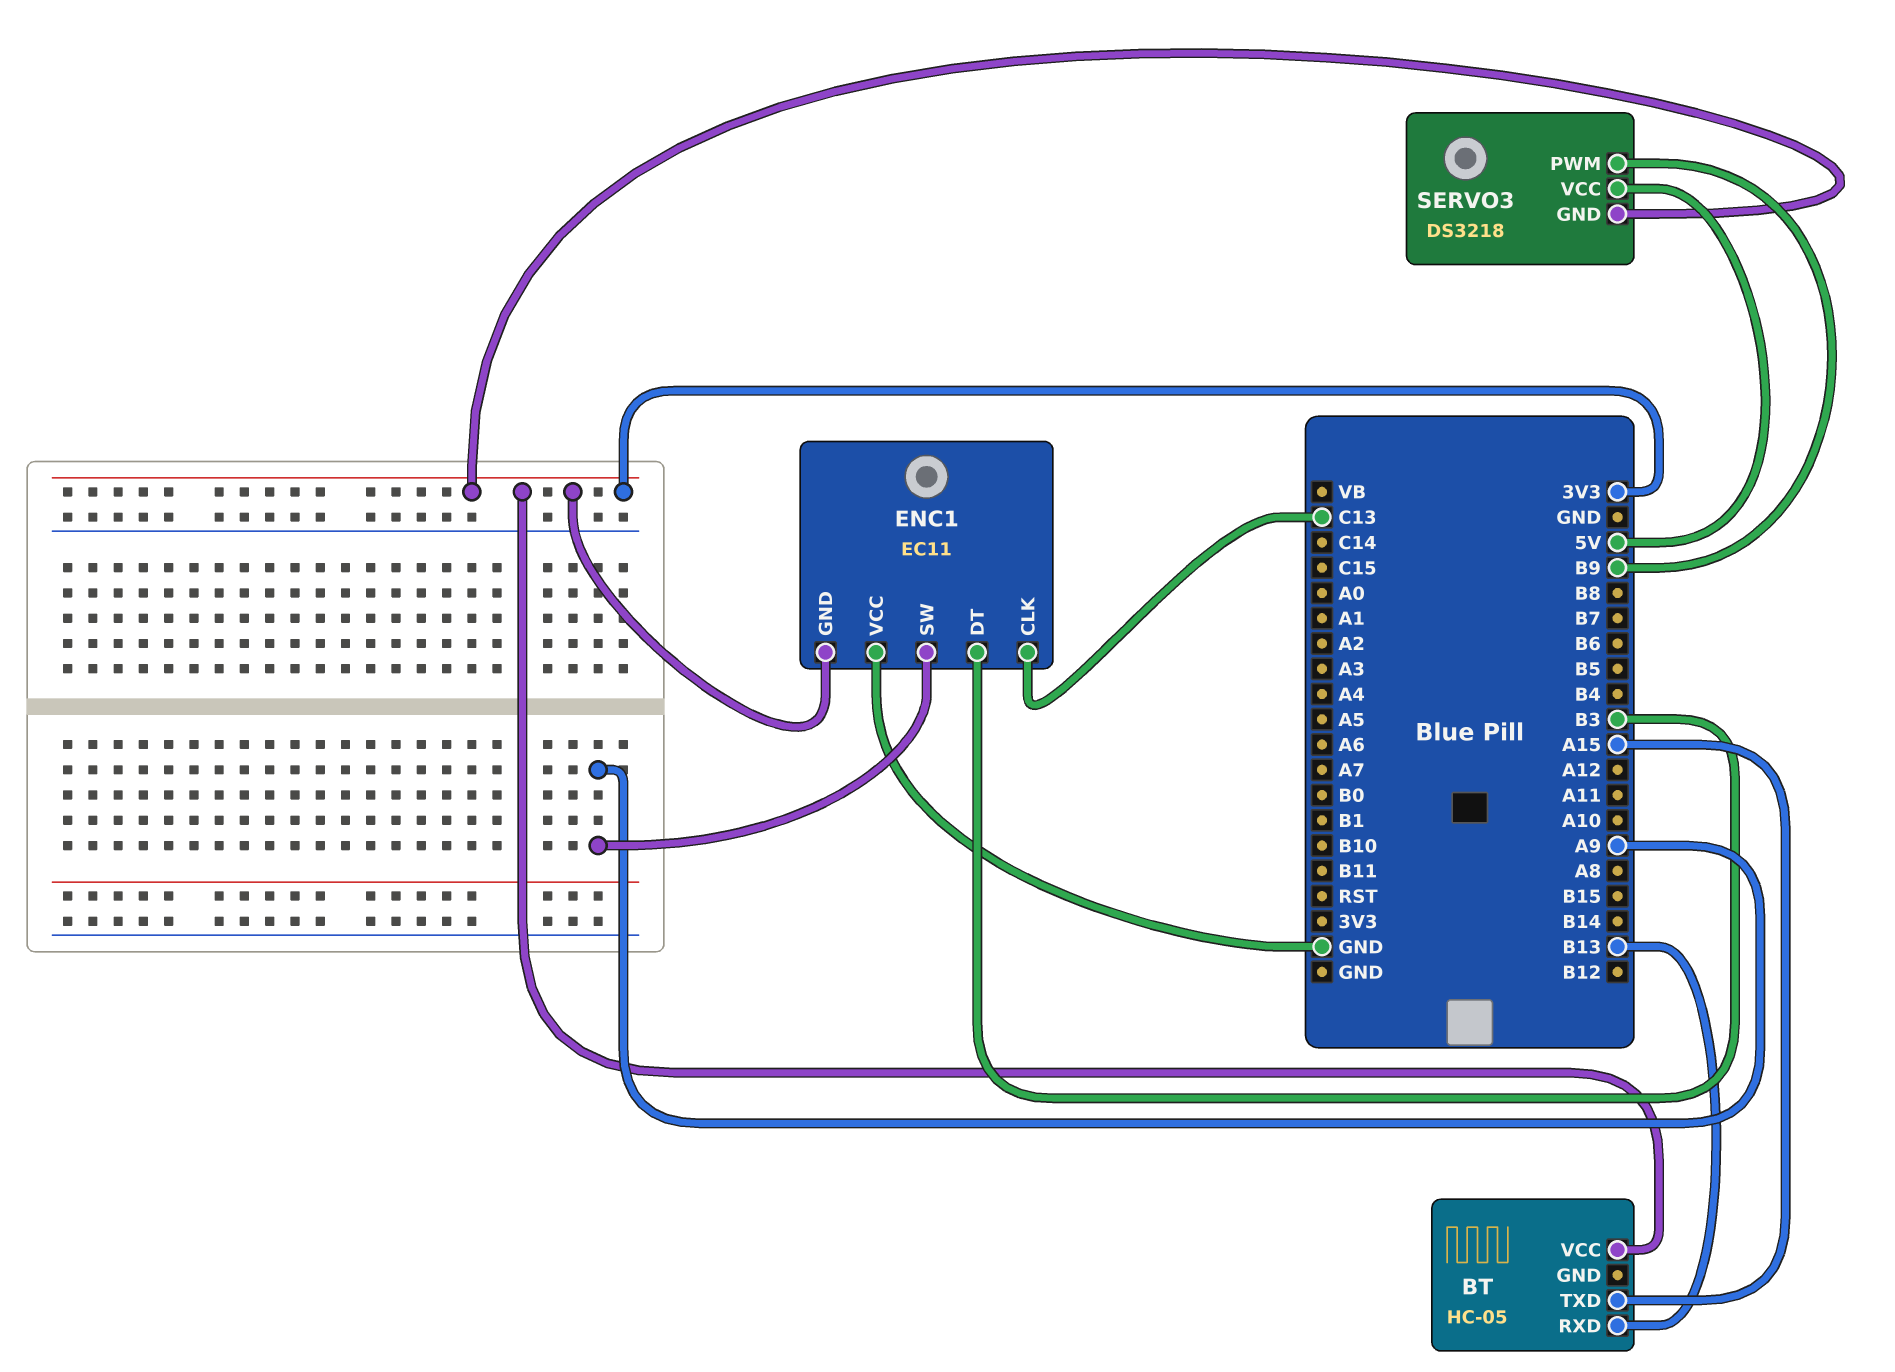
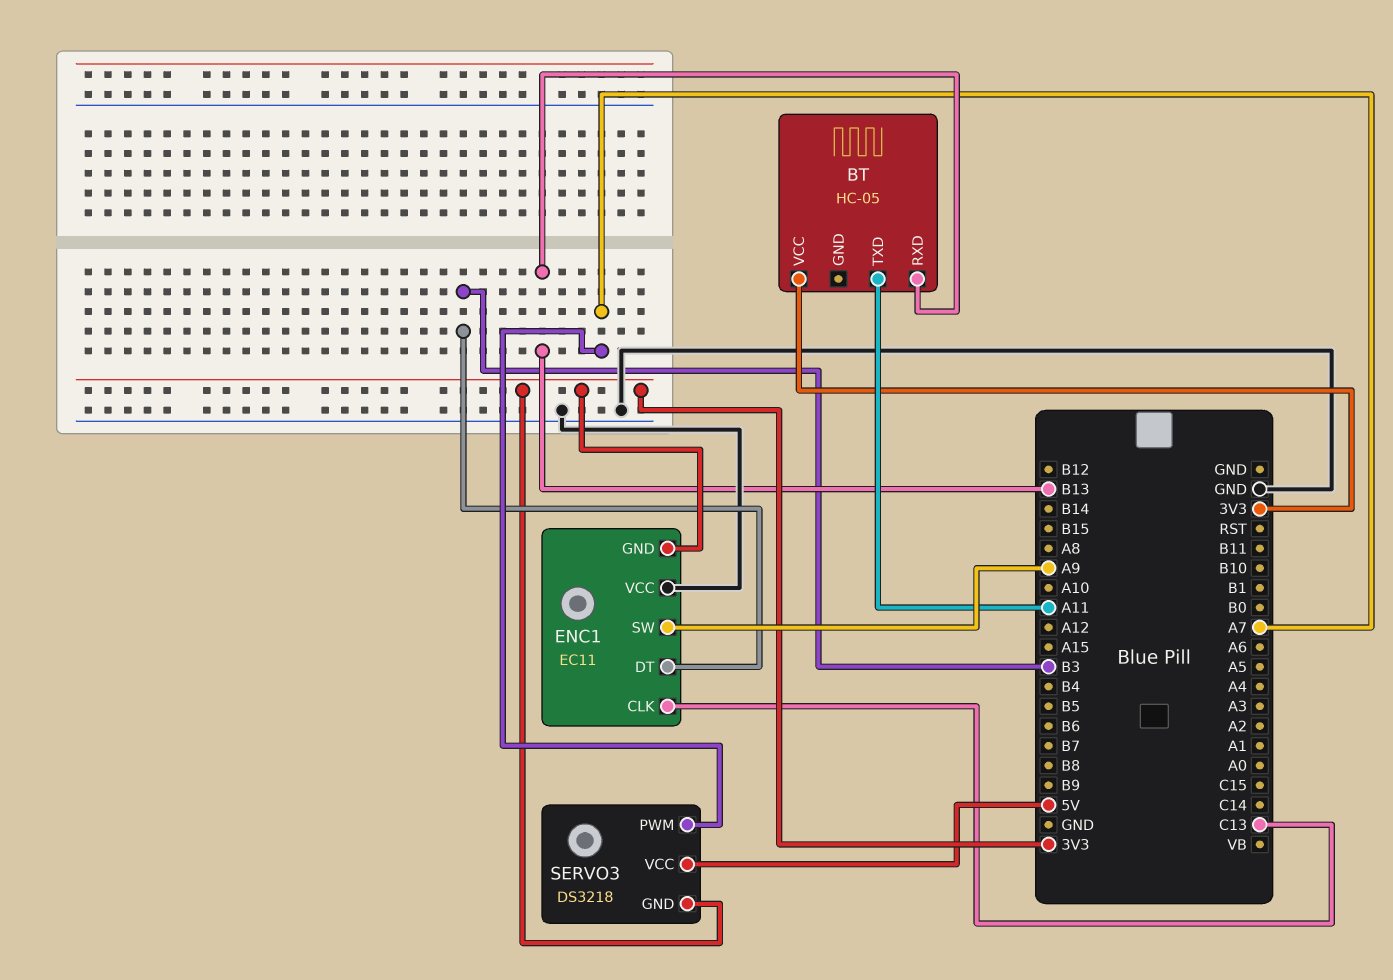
BT pin TXD: A15 -> A11
SERVO3 pin PWM: B9 -> A7

